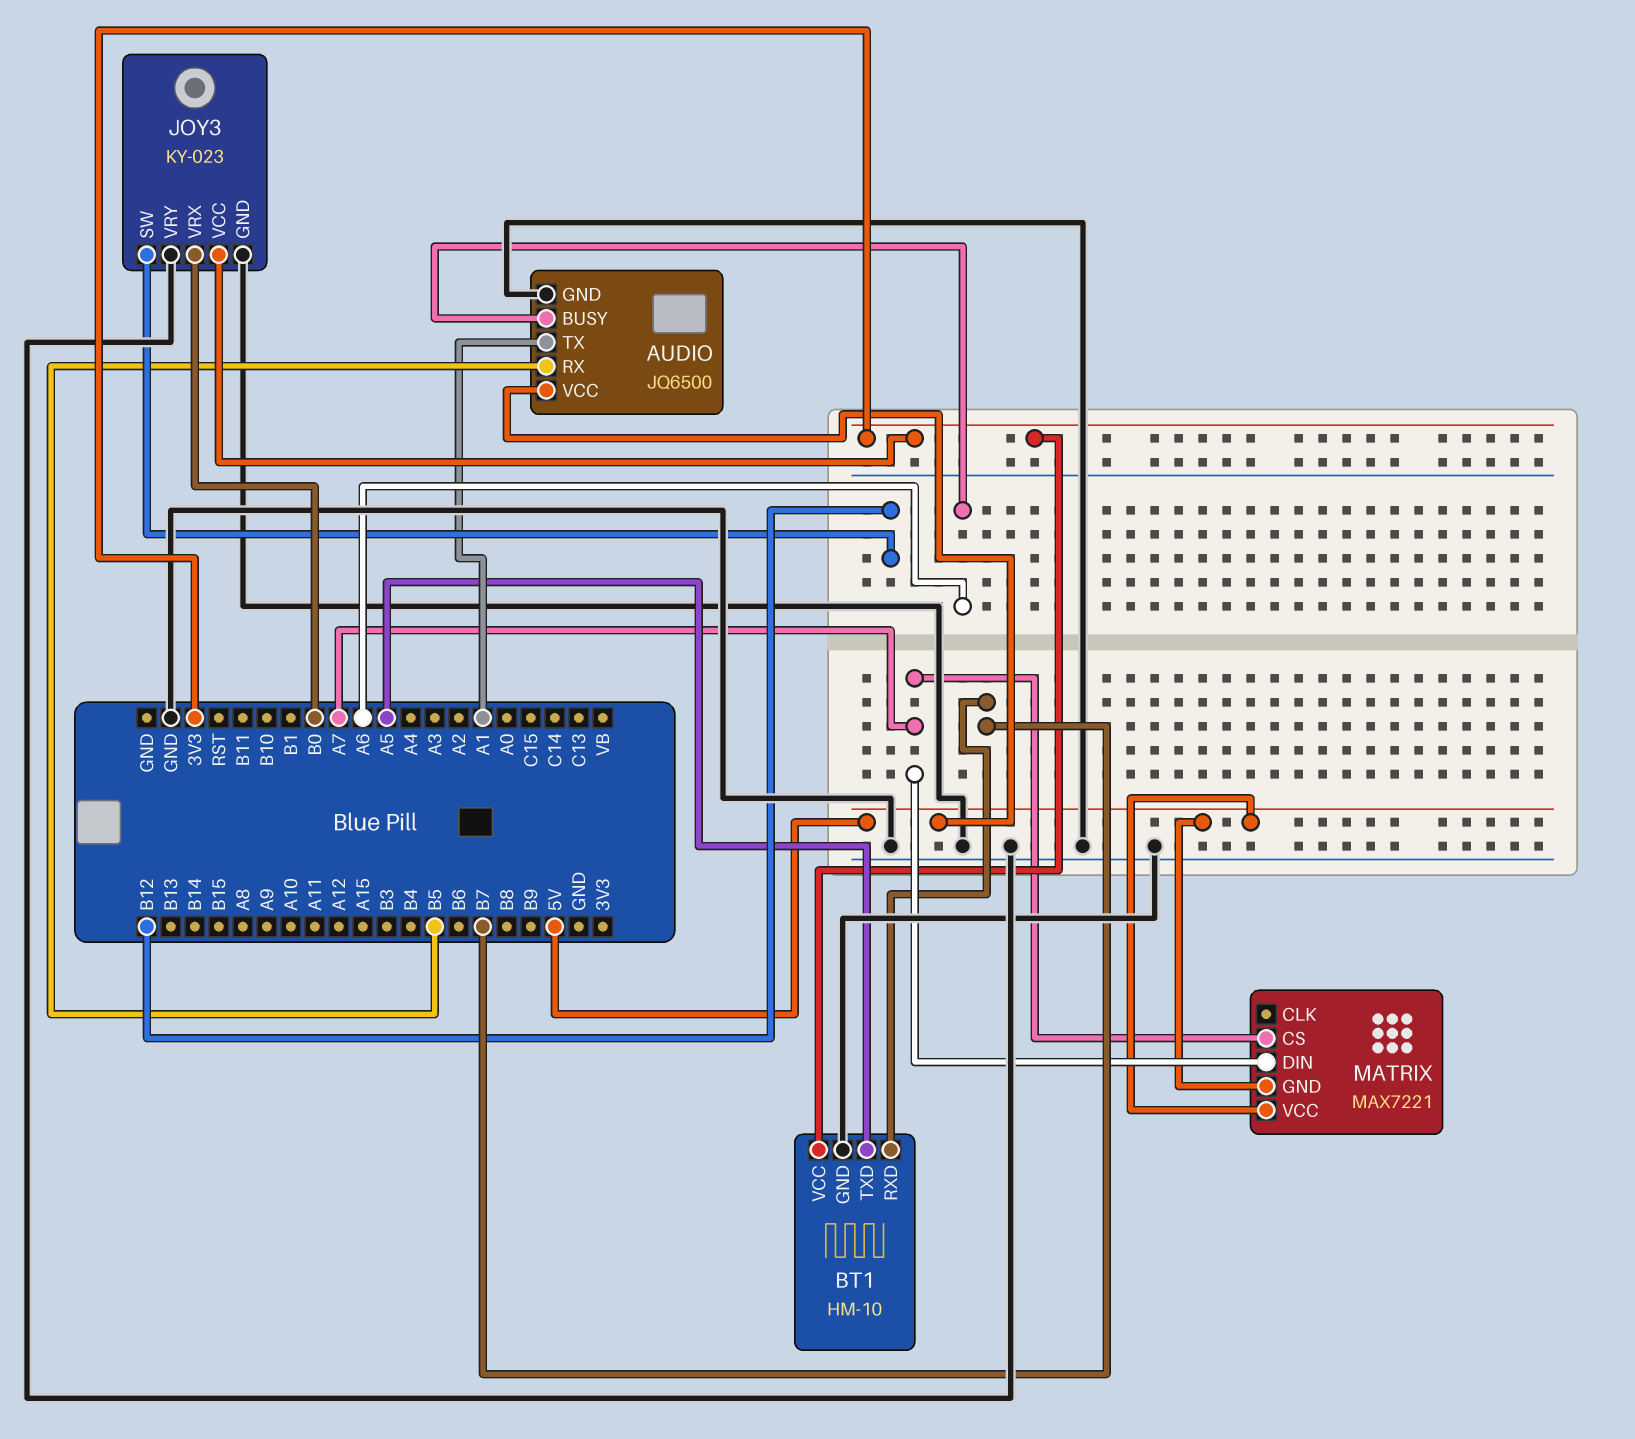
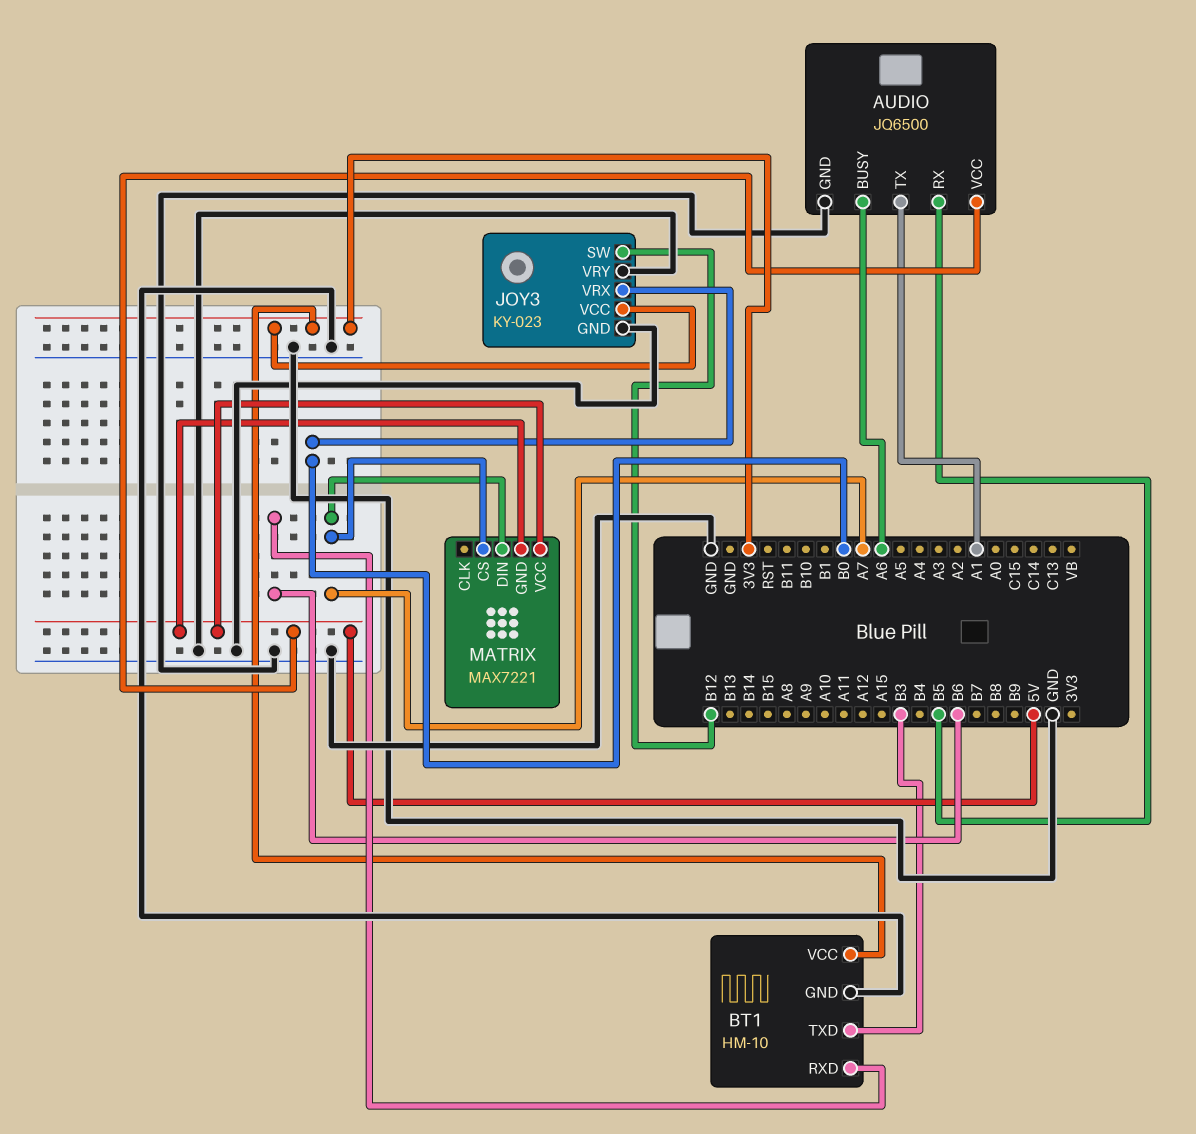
BT1 pin RXD: B7 -> B6
BT1 pin TXD: A5 -> B3

